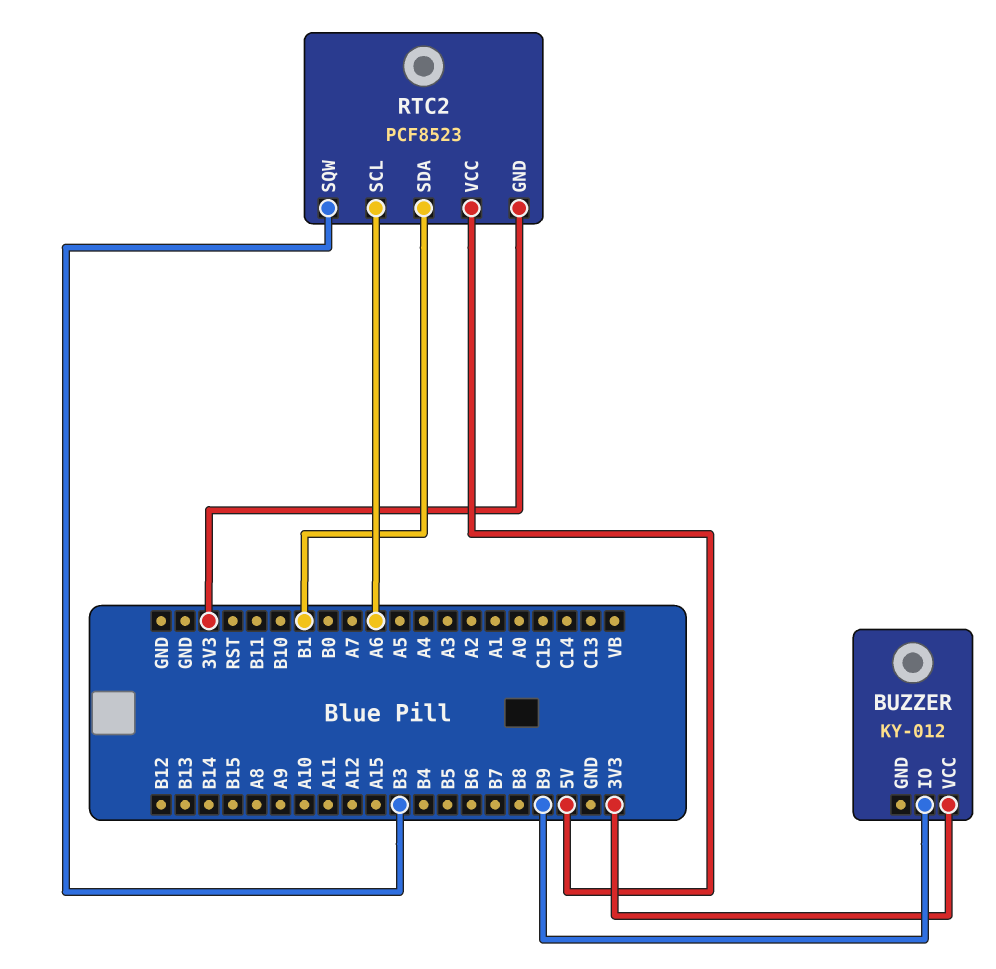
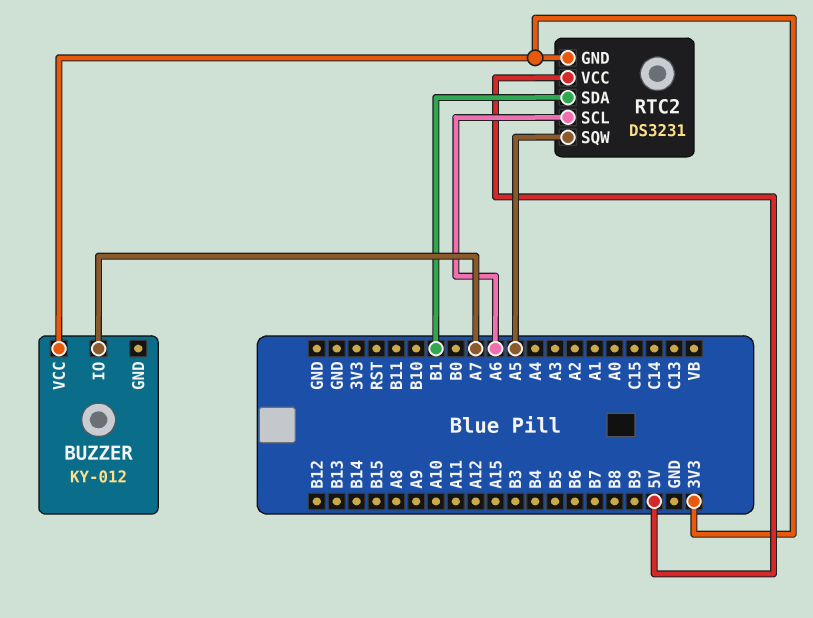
BUZZER pin IO: B9 -> A7
RTC2: PCF8523 -> DS3231
RTC2 pin SQW: B3 -> A5

